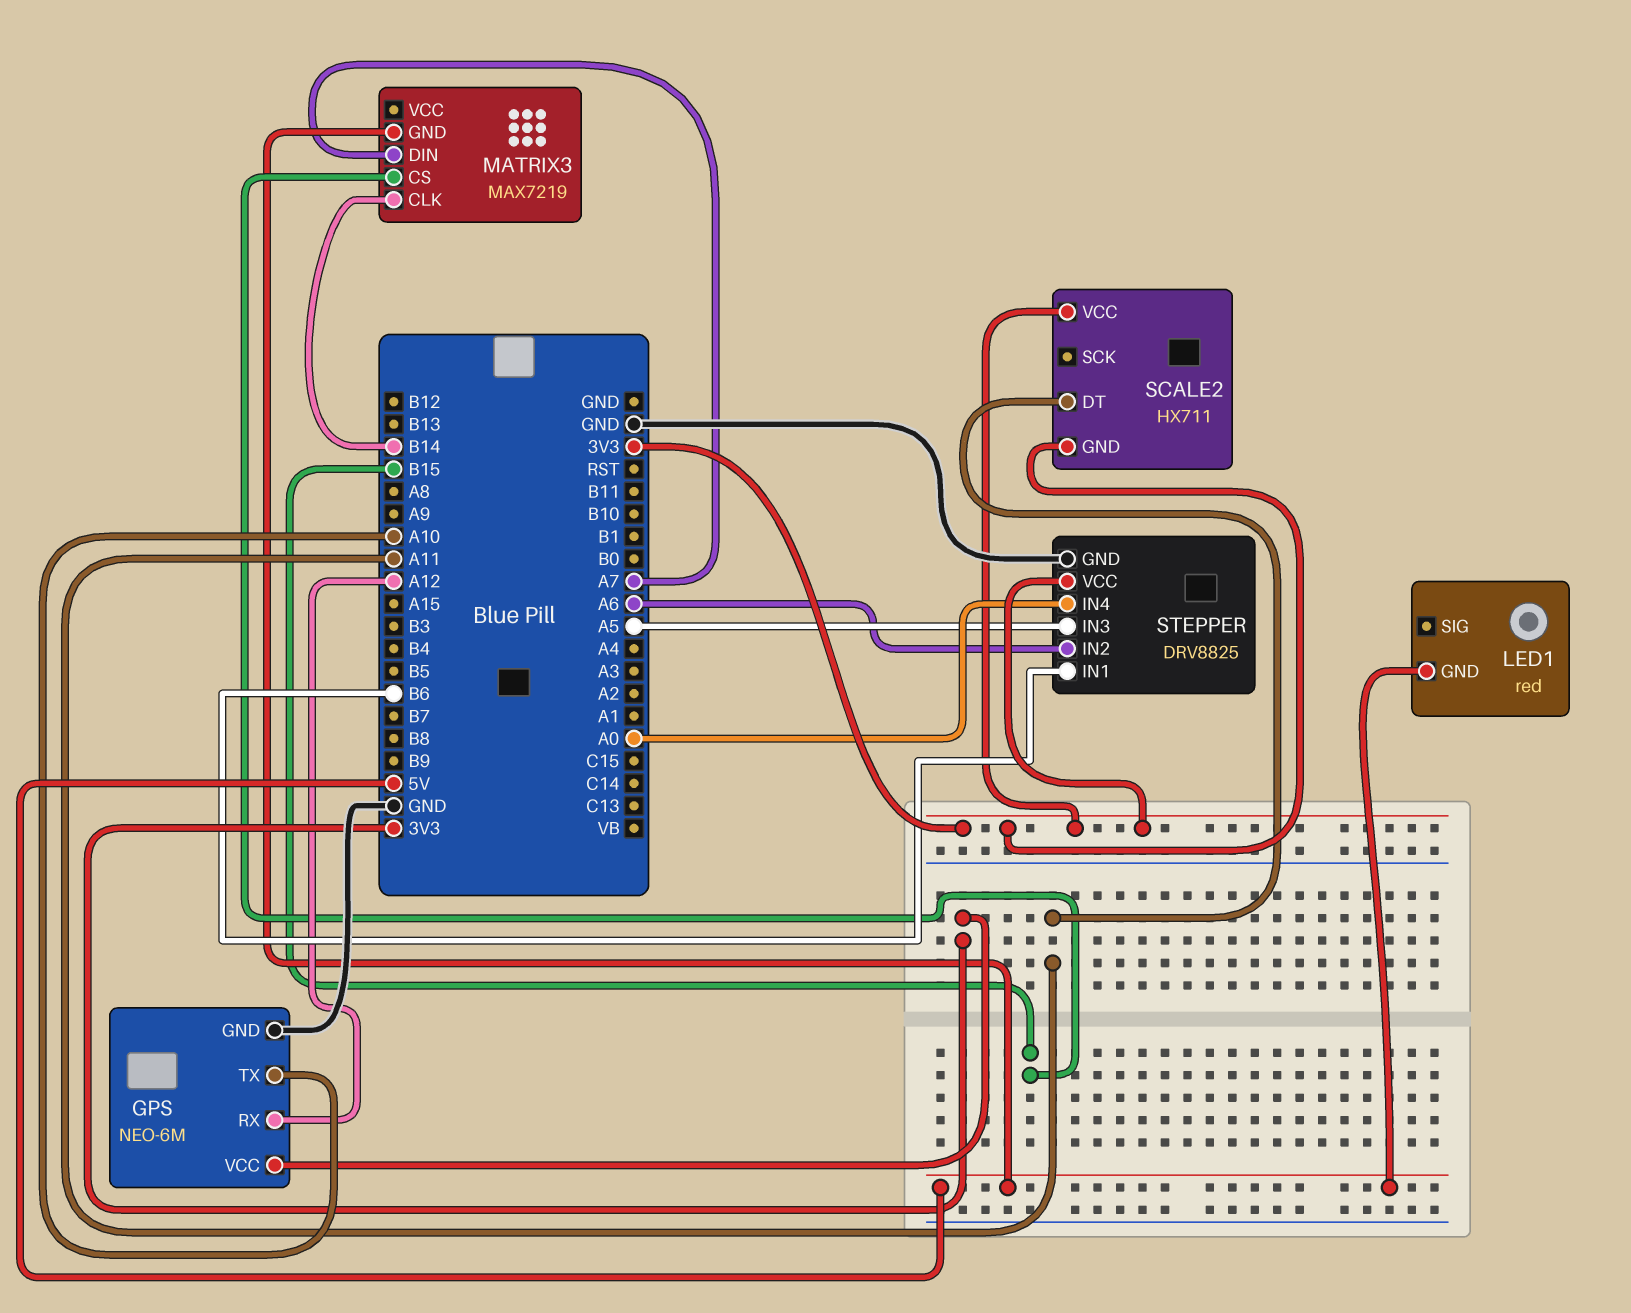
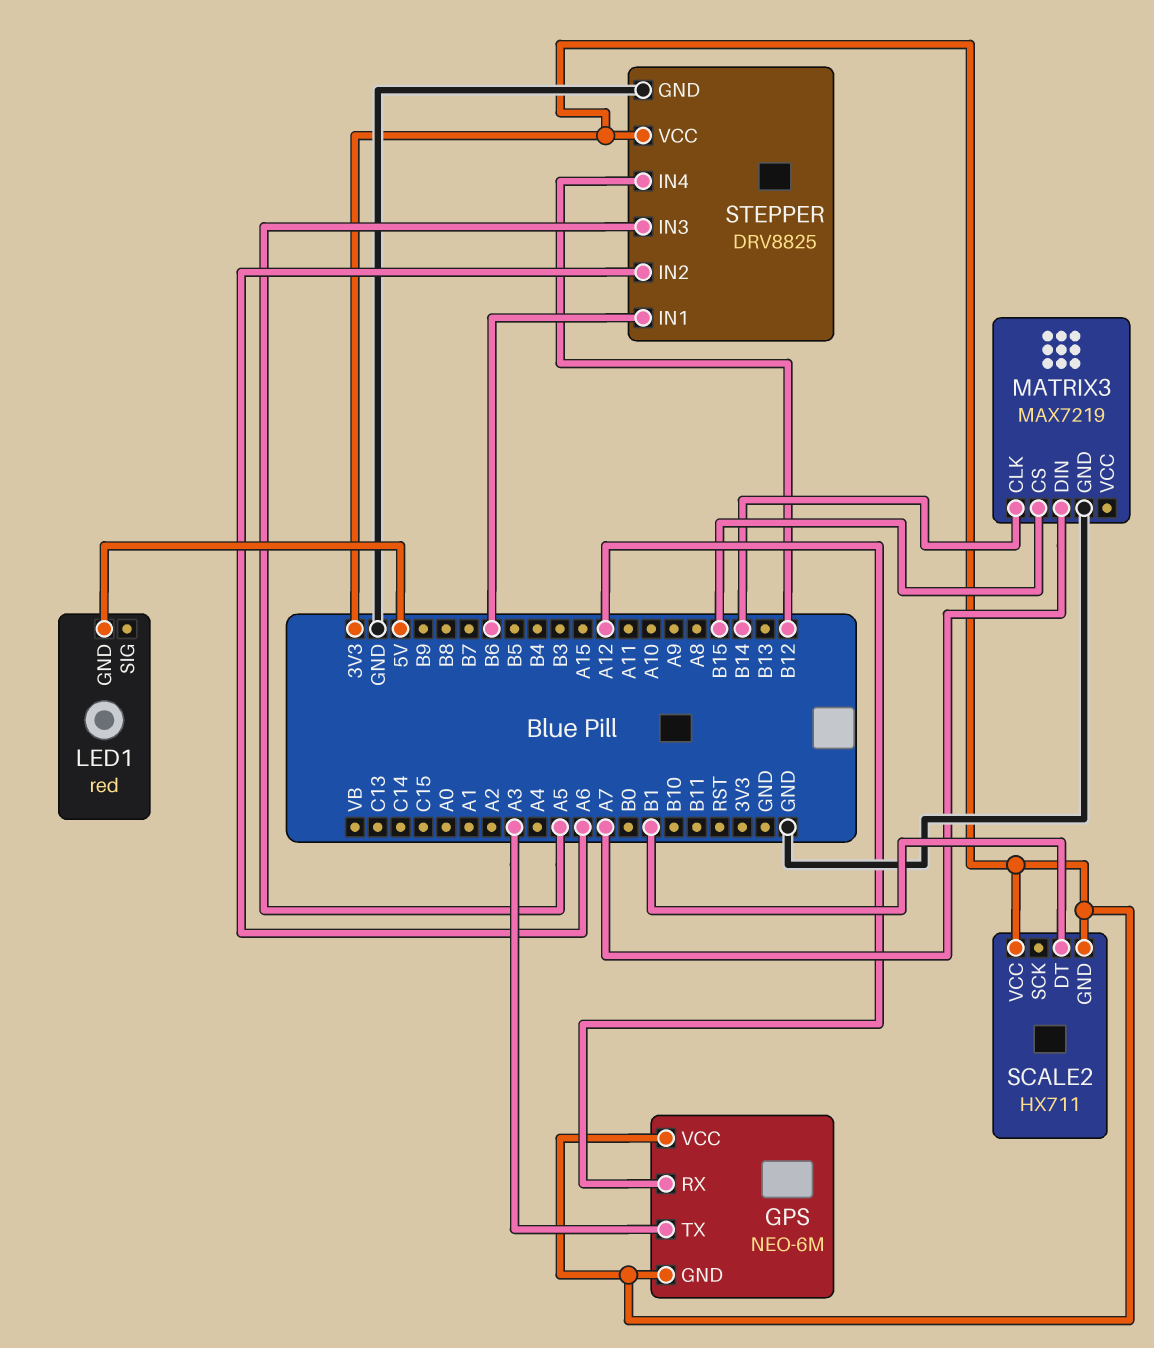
GPS pin GND: GND -> 3V3
GPS pin TX: A10 -> A3
MATRIX3 pin GND: 5V -> GND
SCALE2 pin DT: A11 -> B1
STEPPER pin IN4: A0 -> B12

